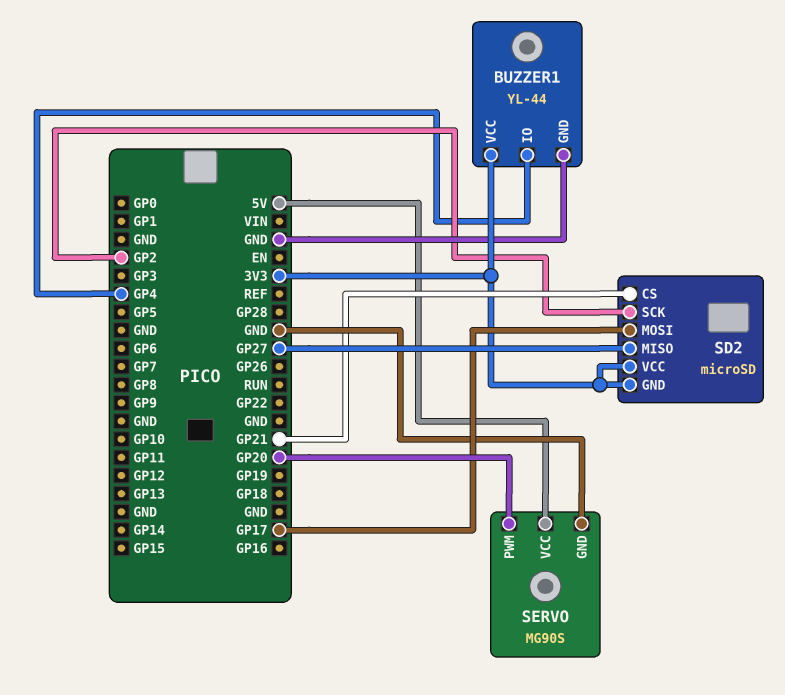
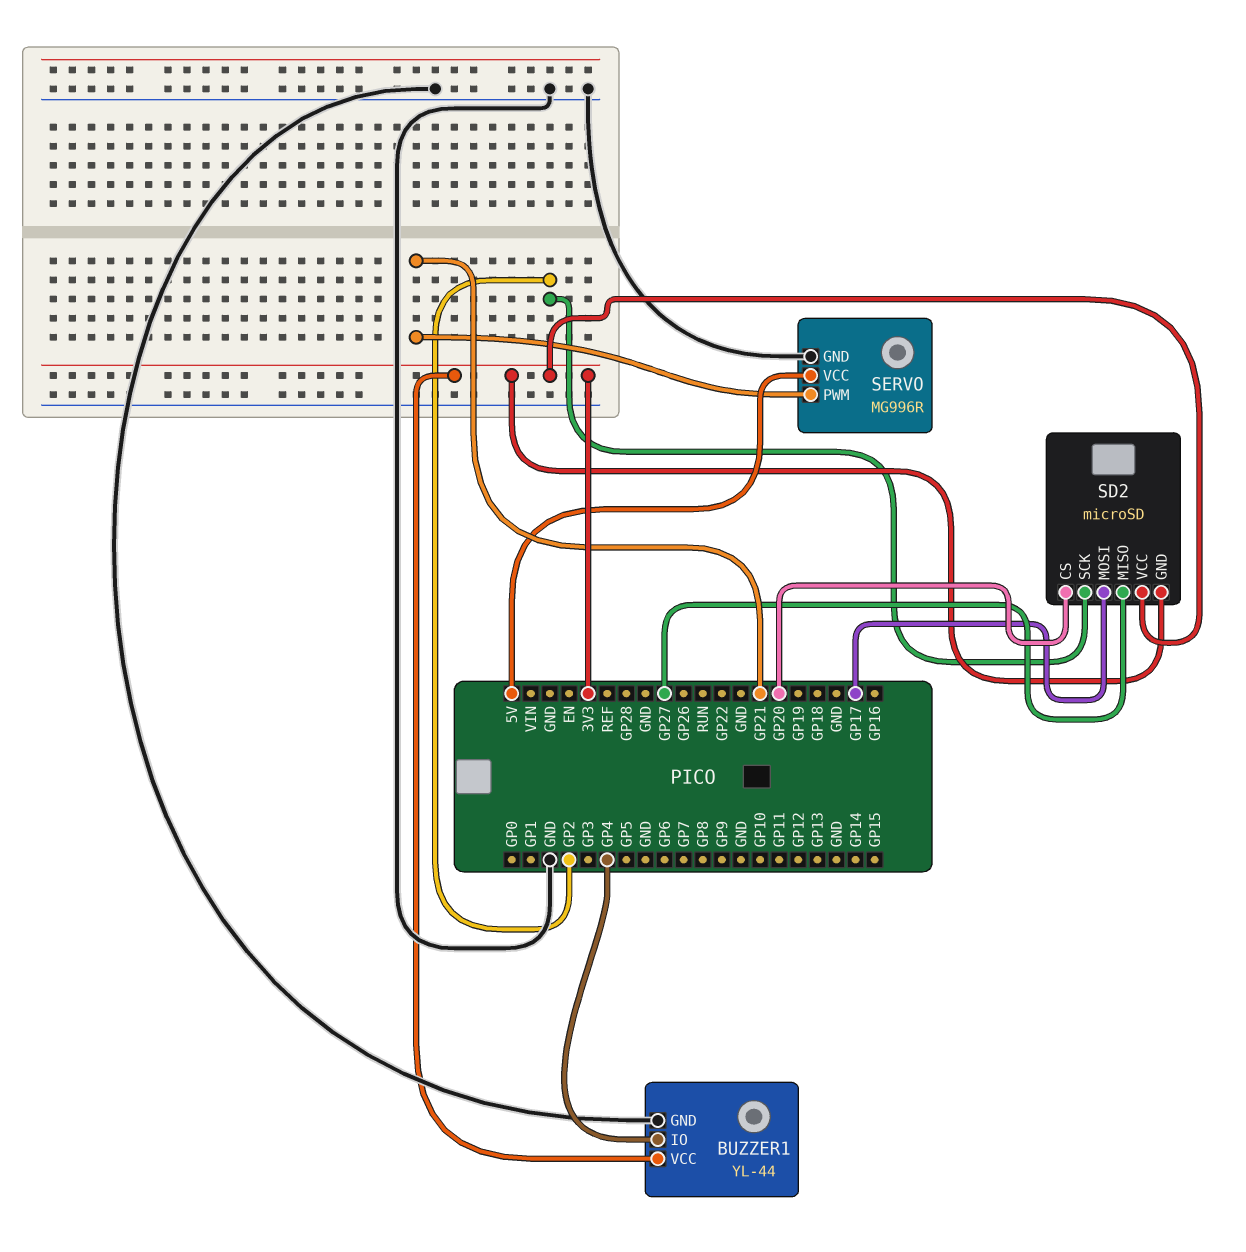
SD2 pin CS: GP21 -> GP20
SERVO: MG90S -> MG996R
SERVO pin PWM: GP20 -> GP21

